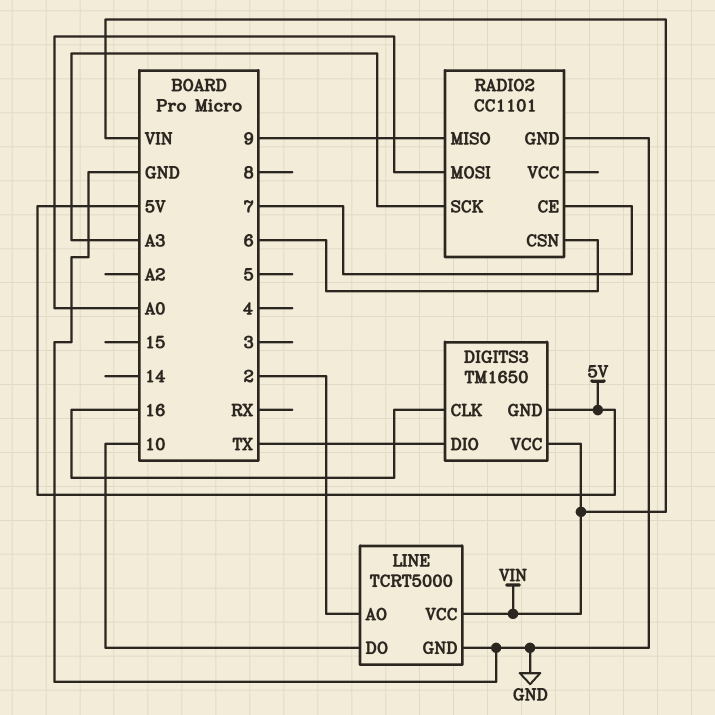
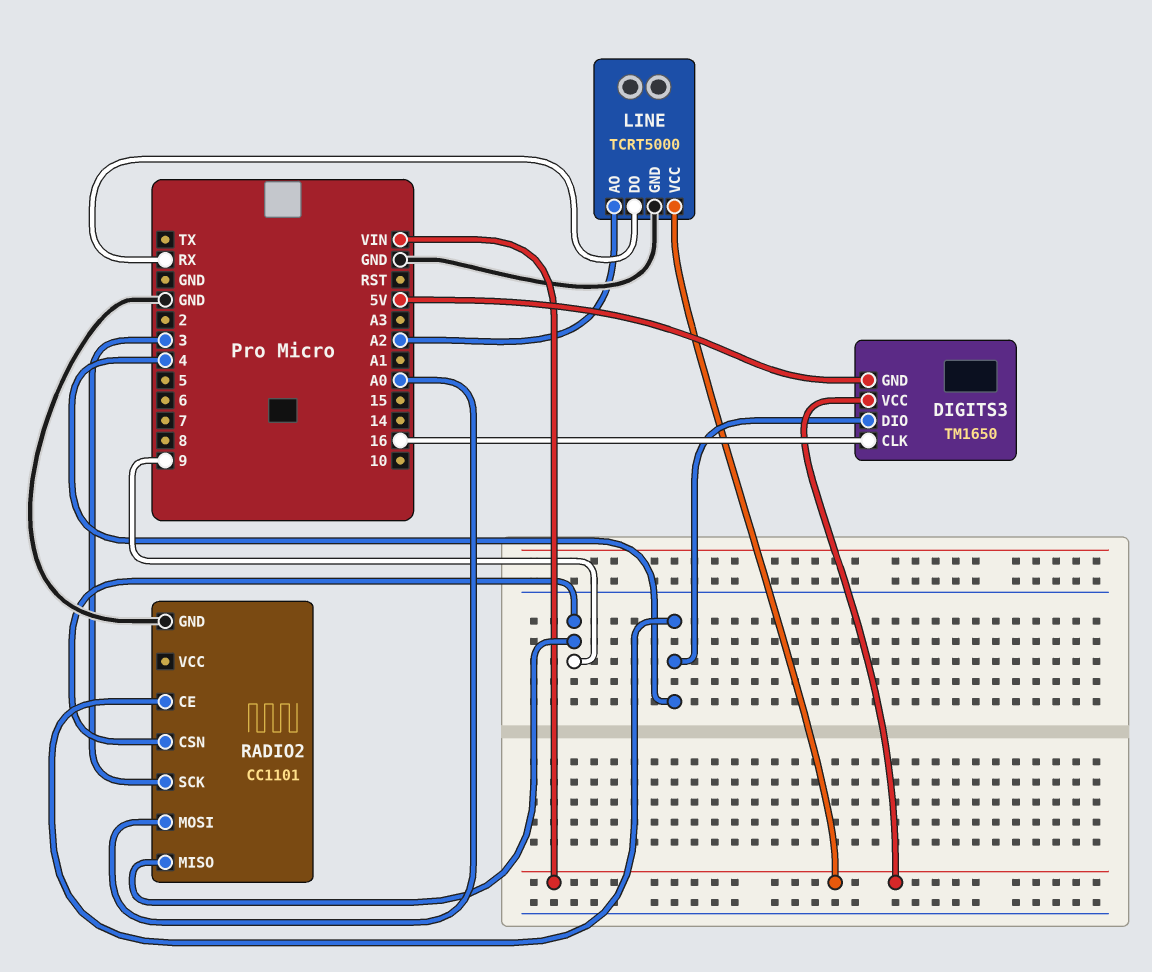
DIGITS3 pin DIO: TX -> 4
LINE pin AO: 2 -> A2
LINE pin DO: 10 -> RX
RADIO2 pin CE: 7 -> 4
RADIO2 pin CSN: 6 -> 9
RADIO2 pin SCK: A3 -> 3

